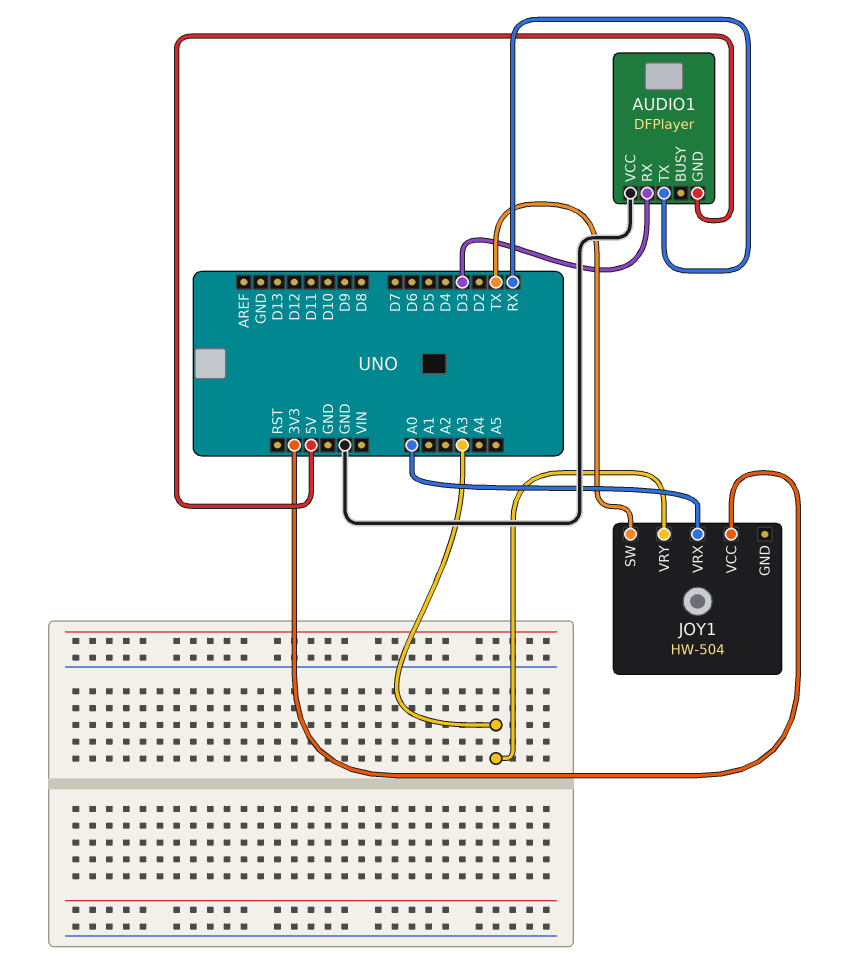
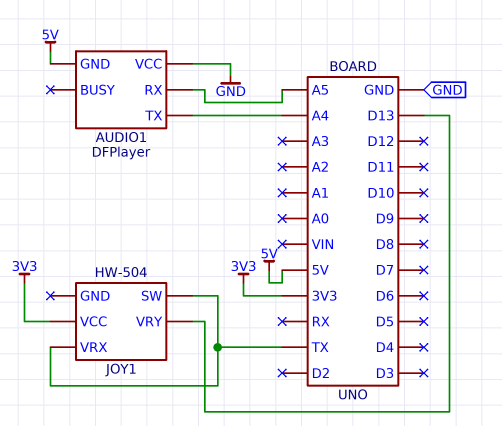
AUDIO1 pin RX: D3 -> A5
AUDIO1 pin TX: RX -> A4
JOY1 pin VRX: A0 -> TX
JOY1 pin VRY: A3 -> D13

